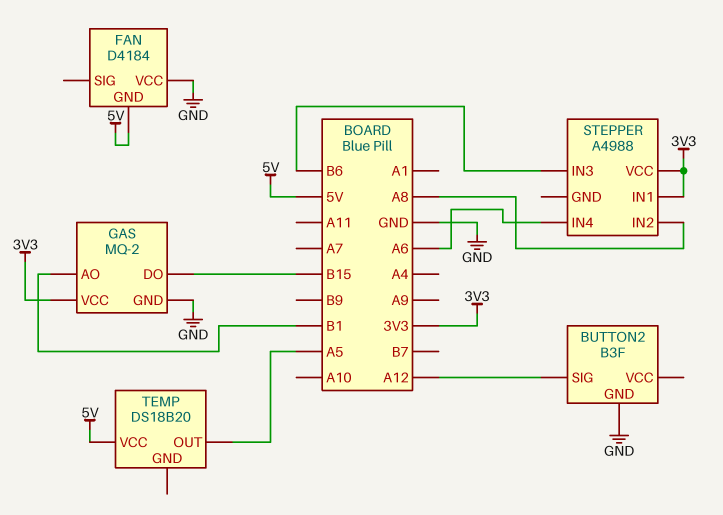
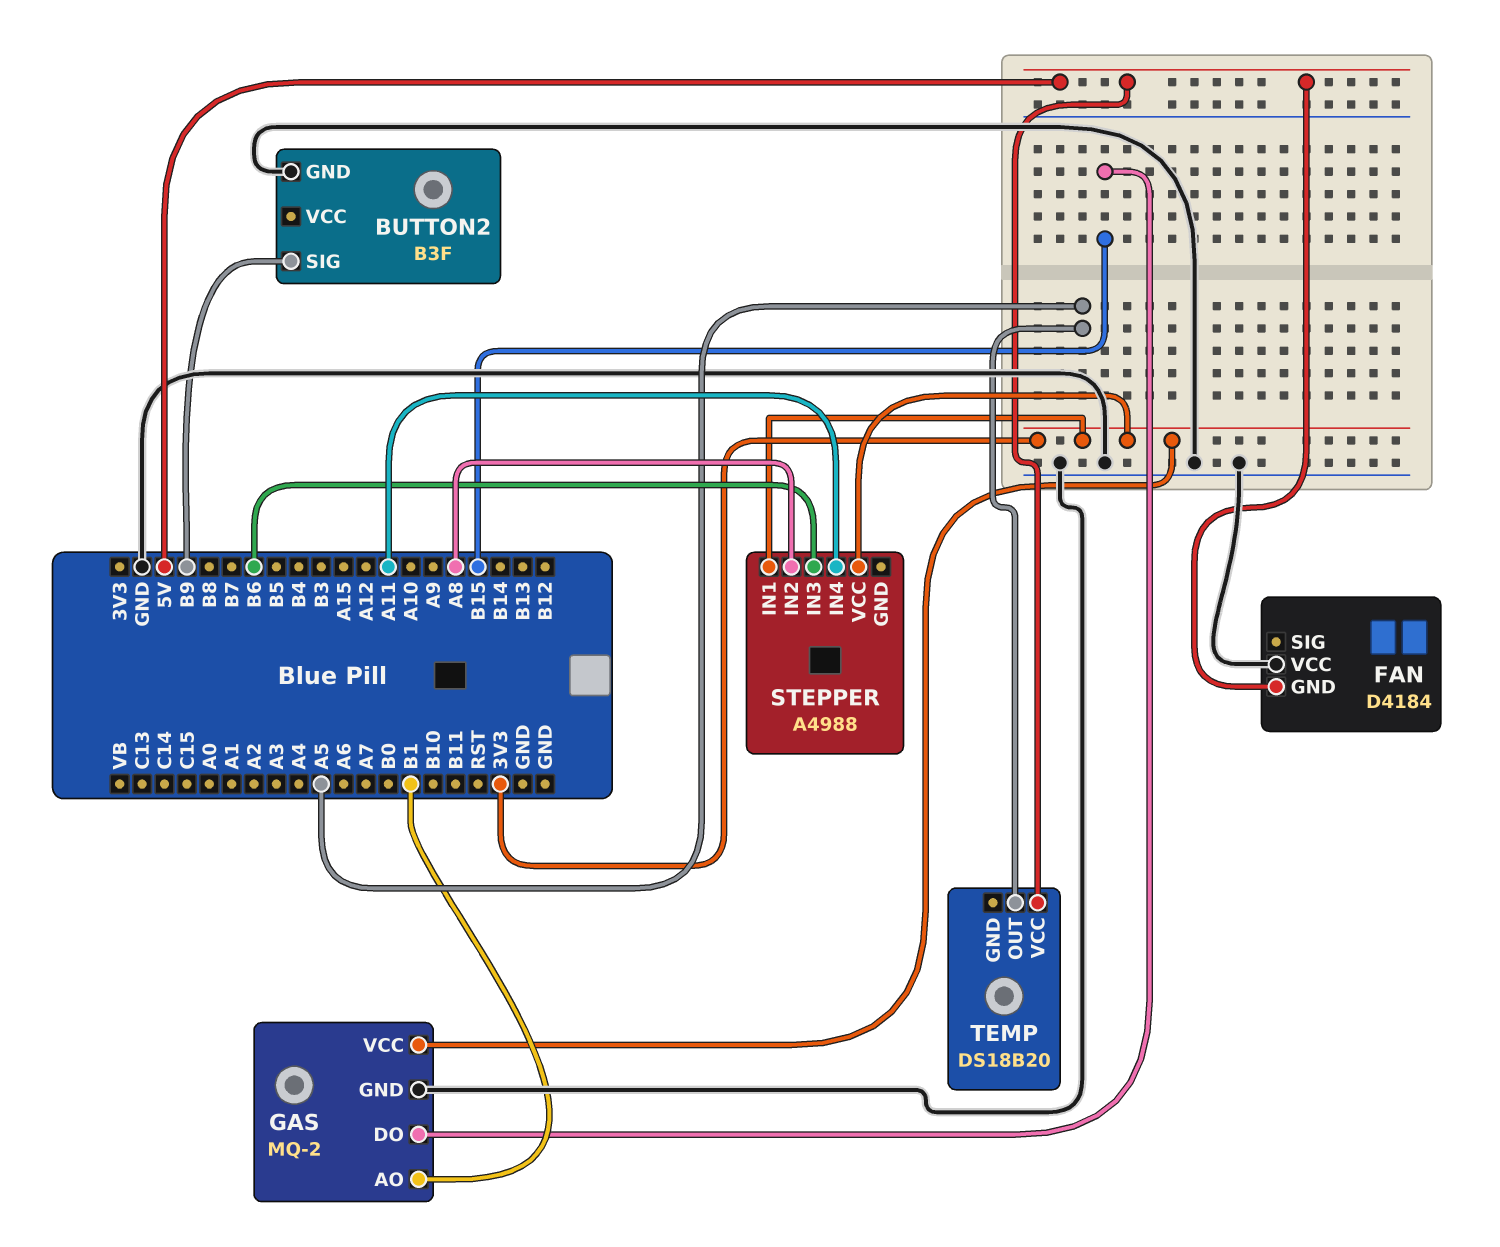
BUTTON2 pin SIG: A12 -> B9
STEPPER pin IN4: A6 -> A11

